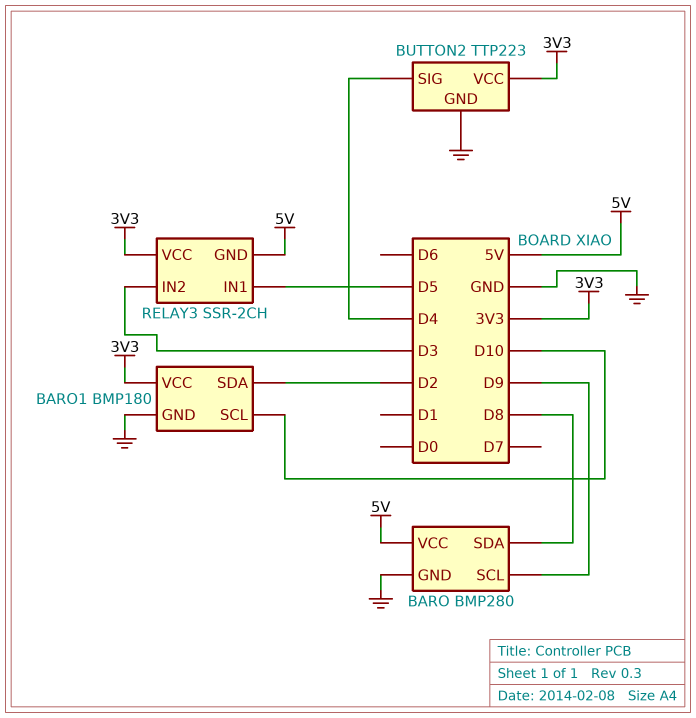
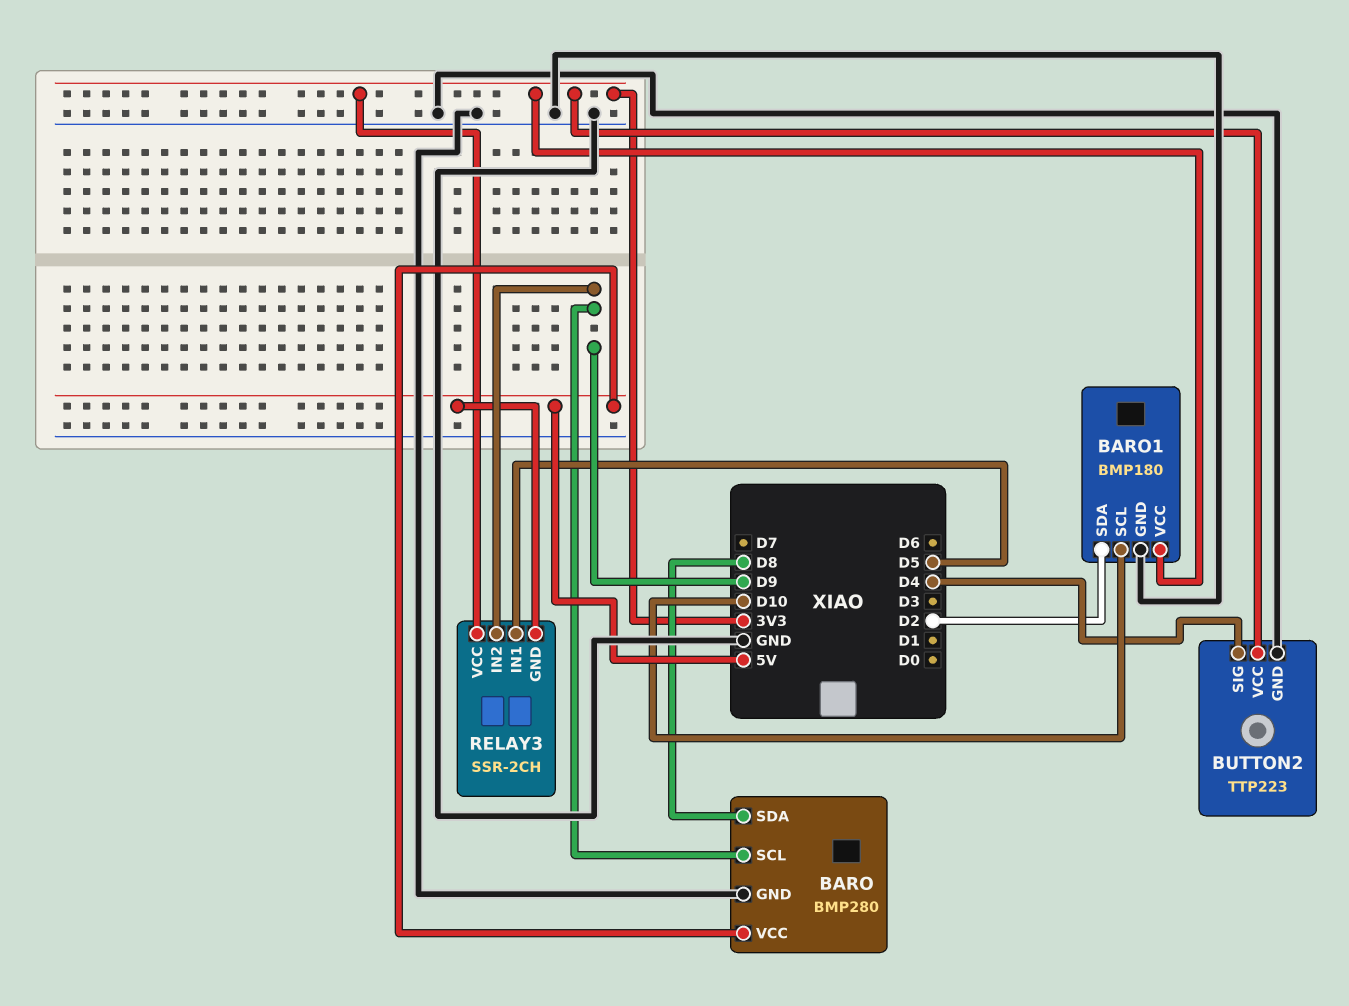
RELAY3 pin IN2: D3 -> D9

